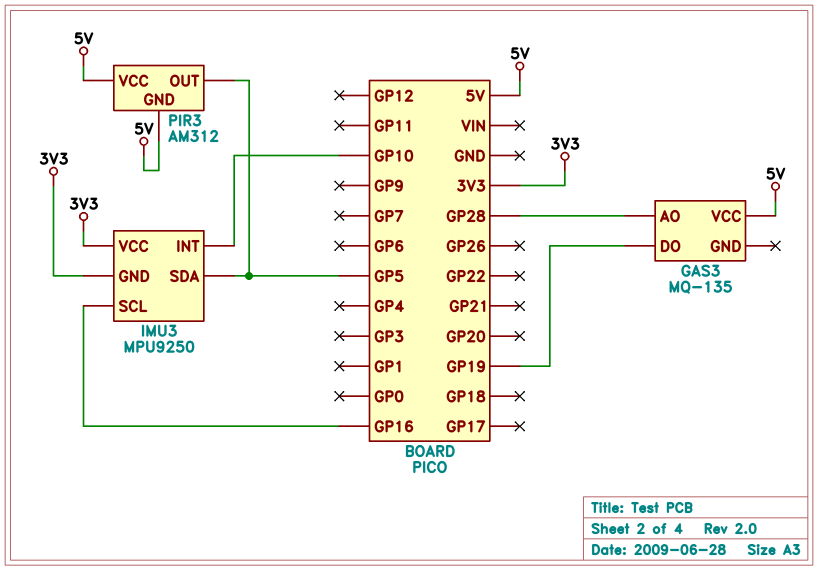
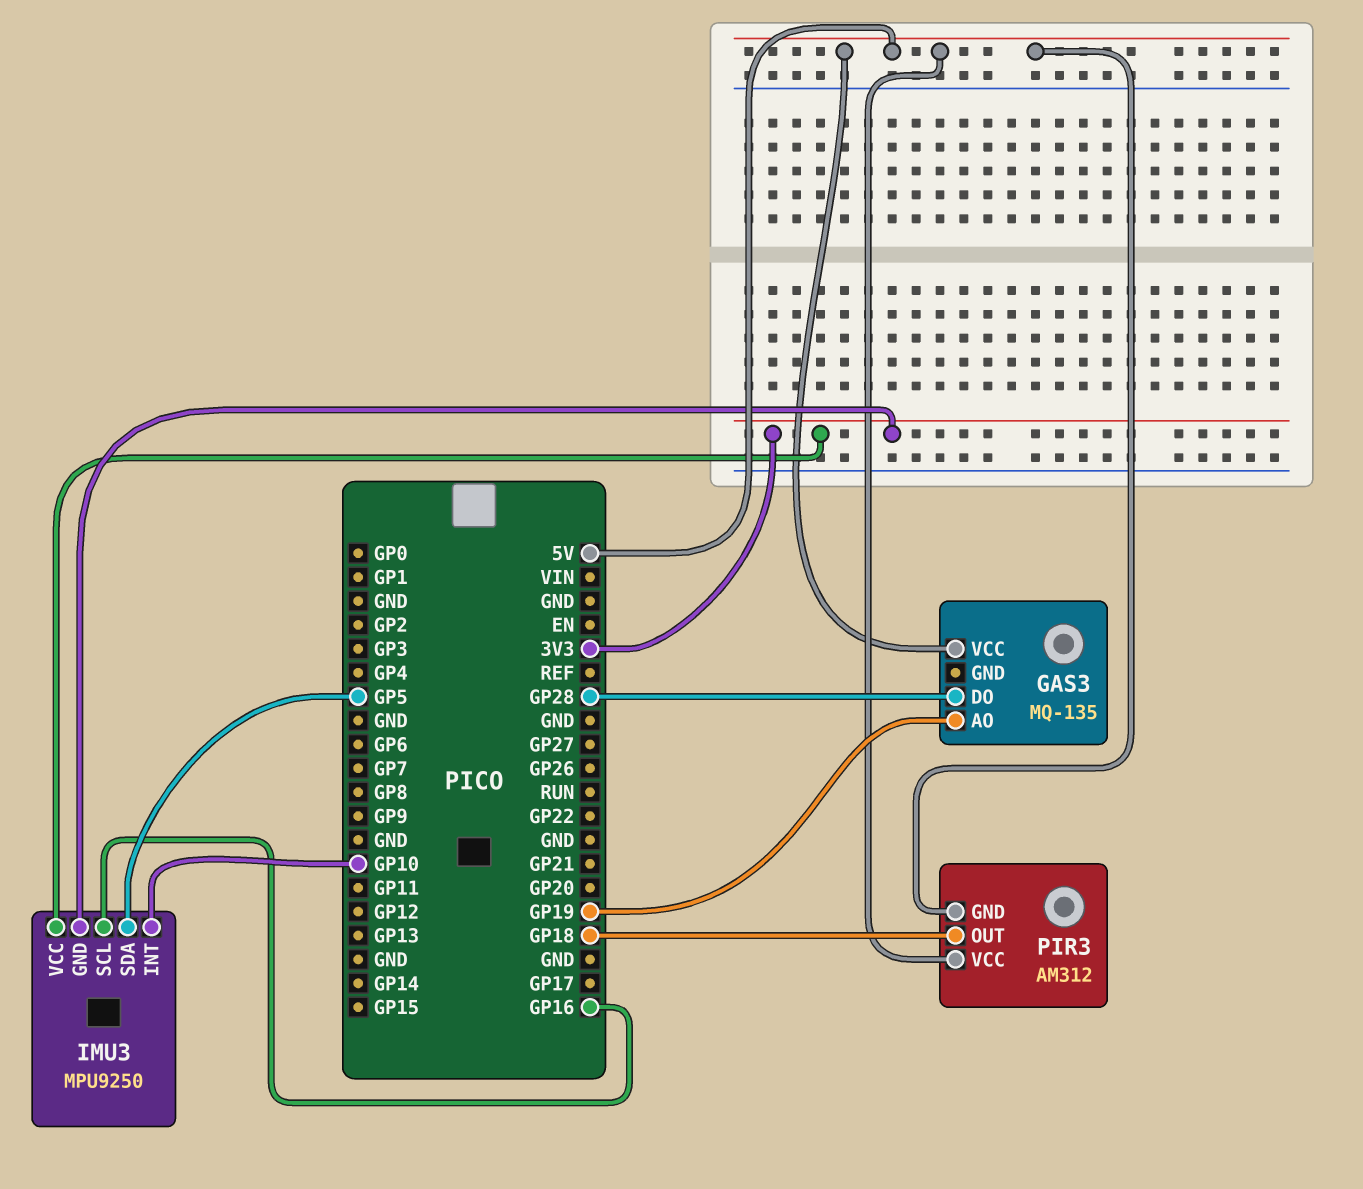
GAS3 pin AO: GP28 -> GP19
GAS3 pin DO: GP19 -> GP28
PIR3 pin OUT: GP5 -> GP18

